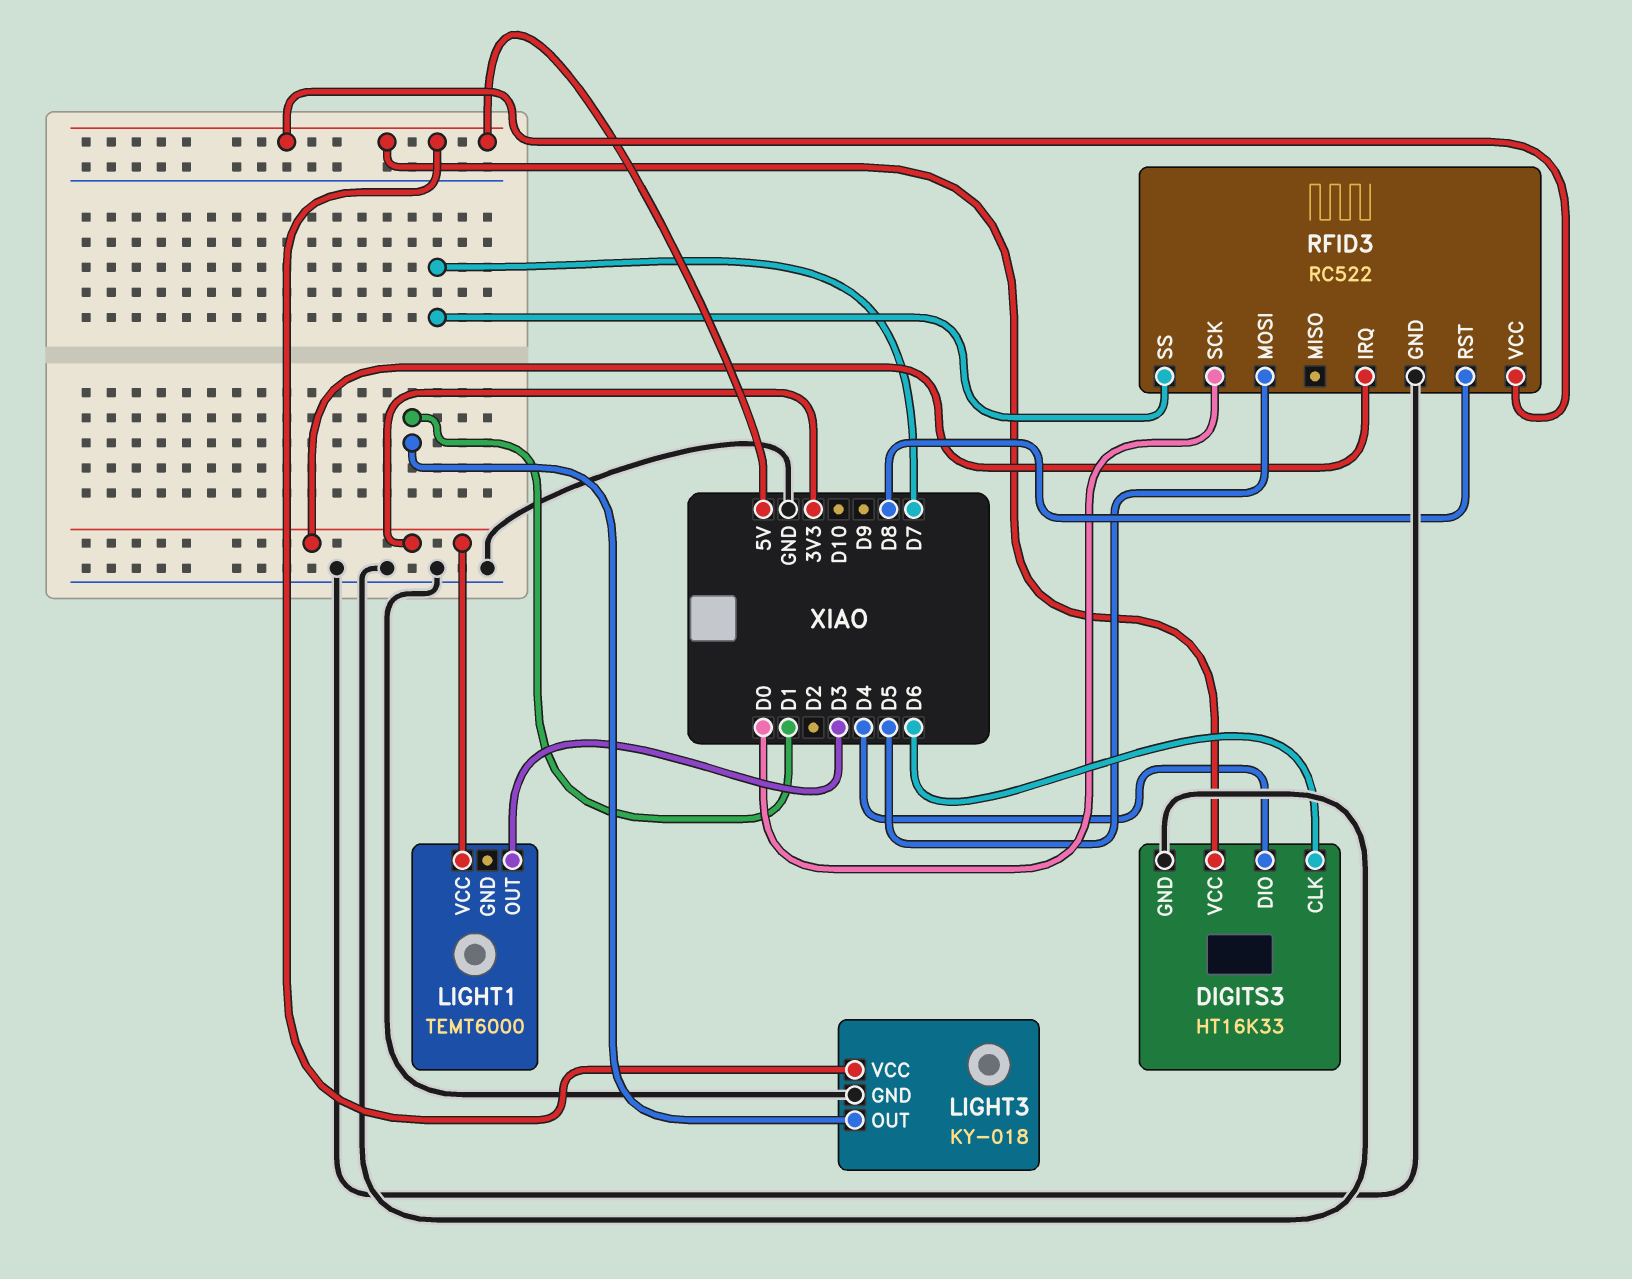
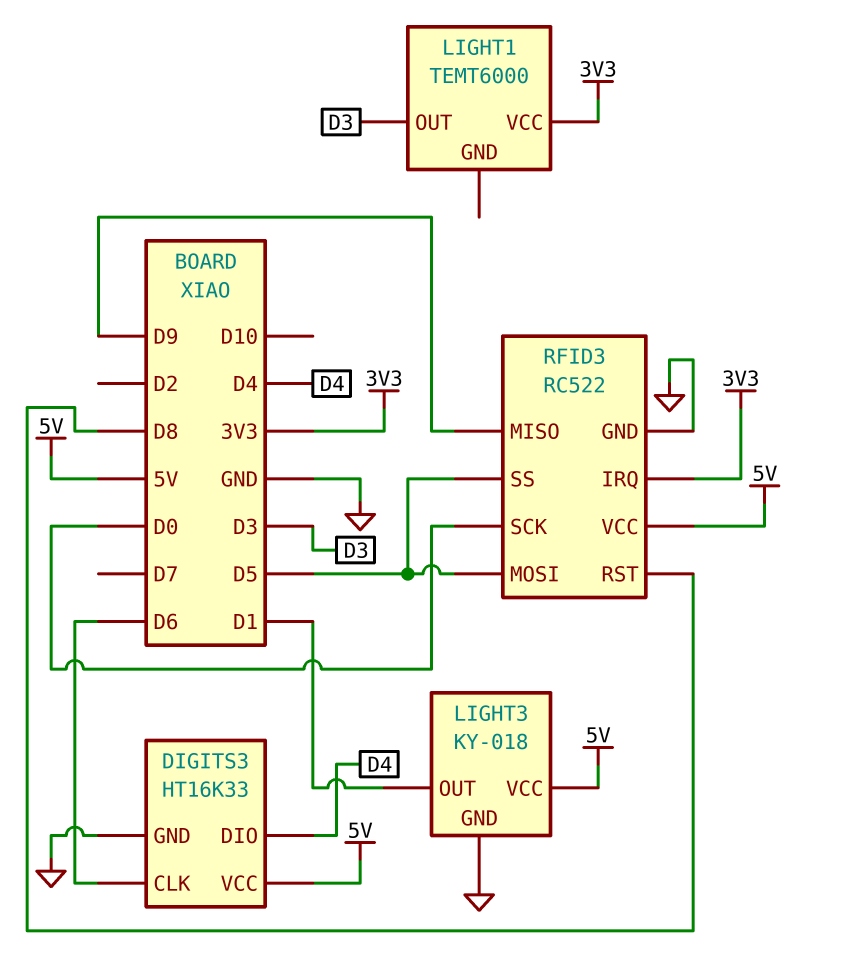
RFID3 pin MISO: none -> D9
RFID3 pin SS: D7 -> D5

